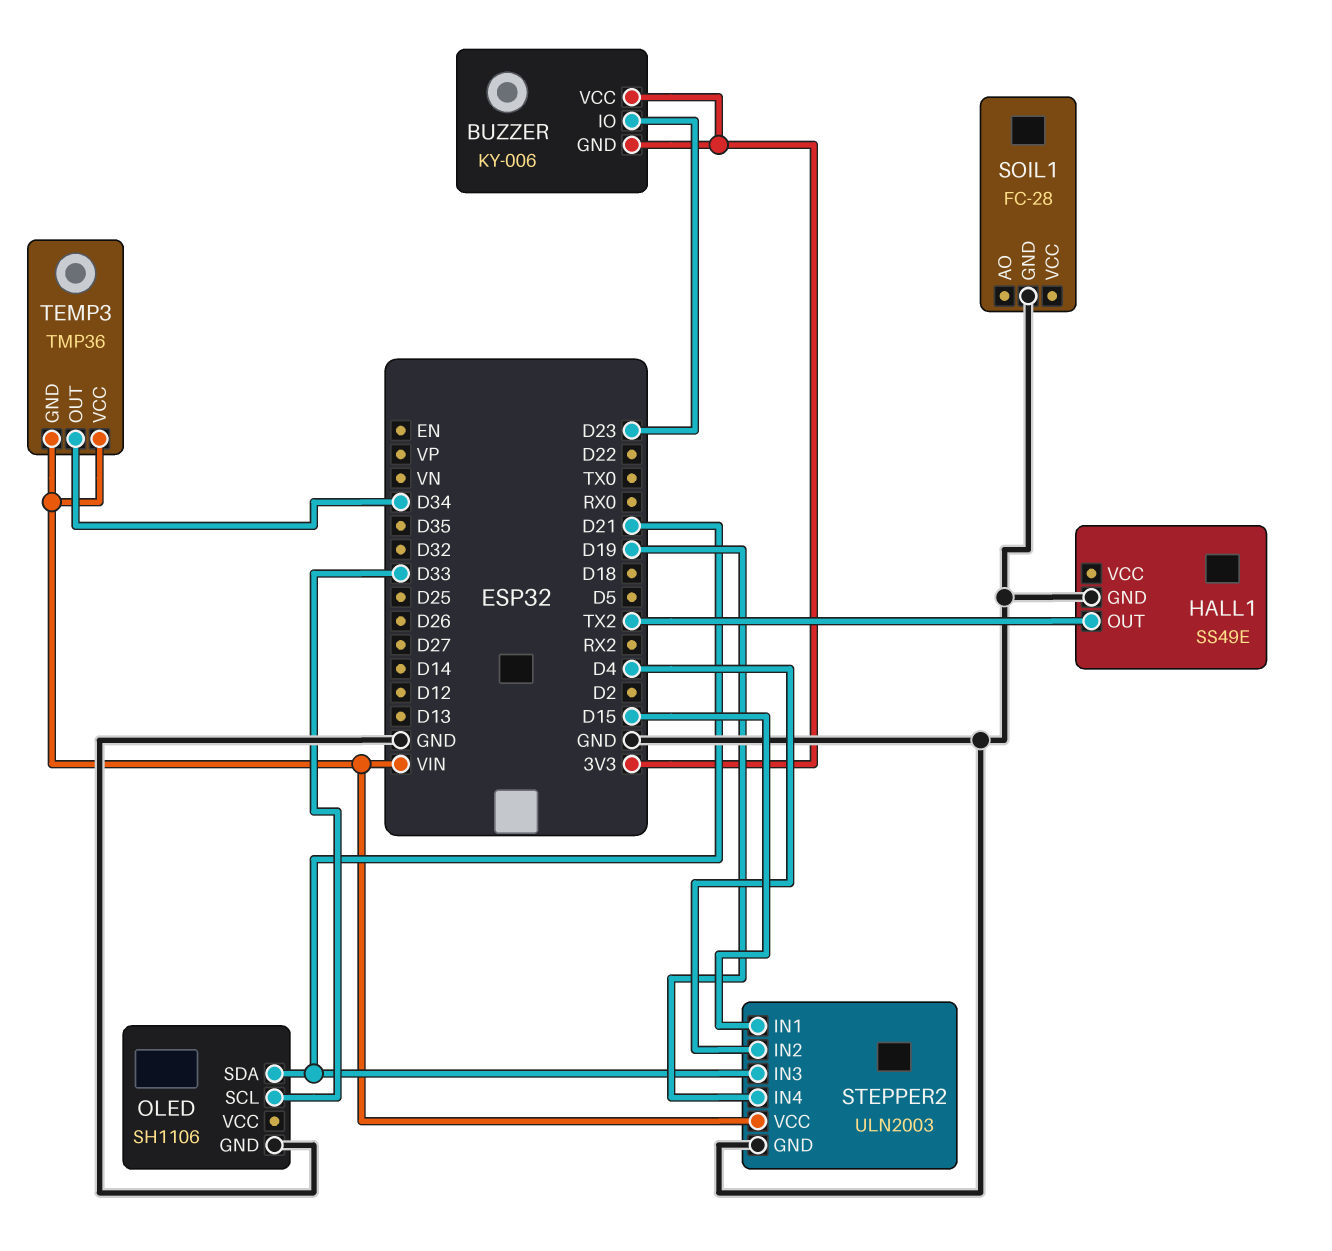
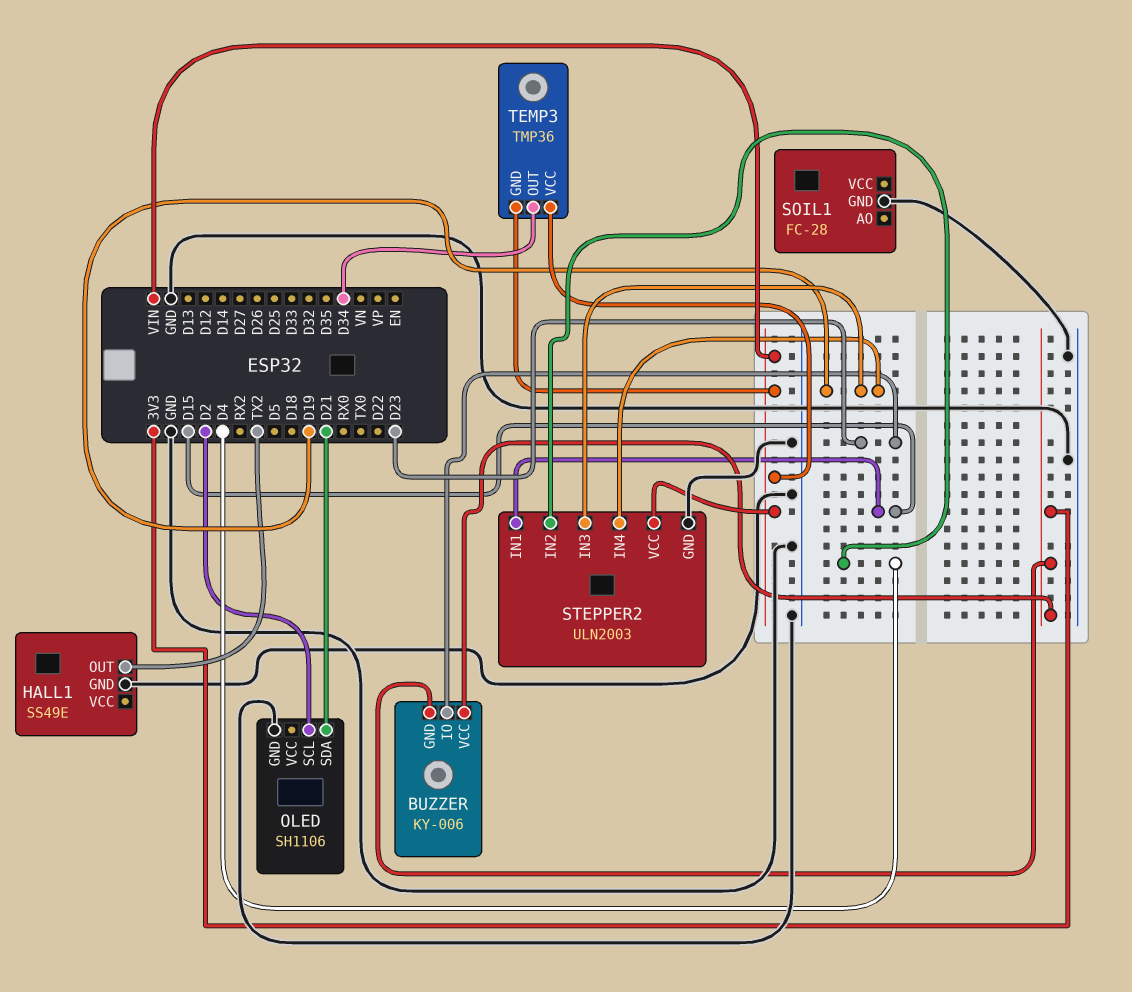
OLED pin SCL: D33 -> D2
STEPPER2 pin IN3: D21 -> D19

